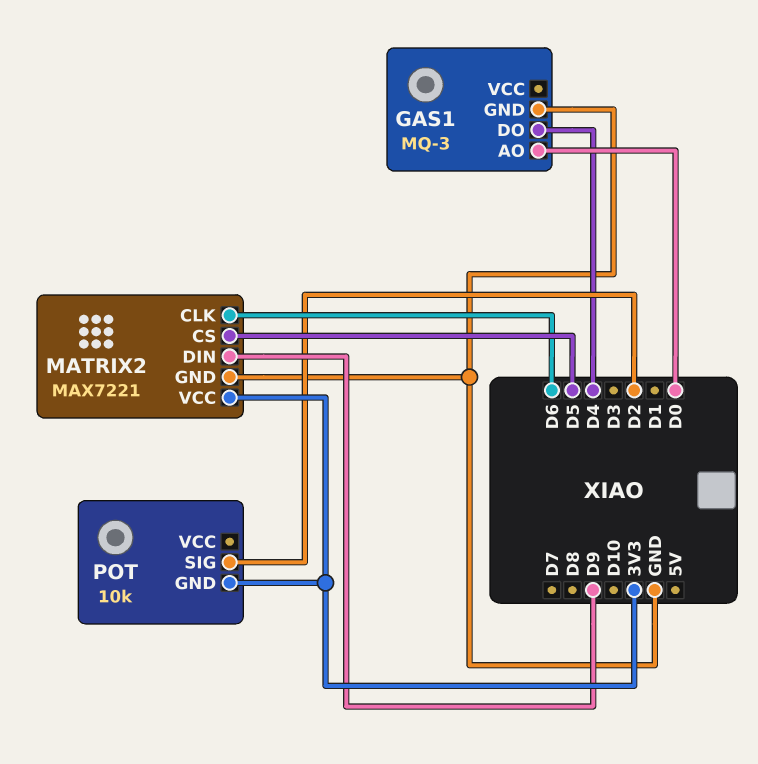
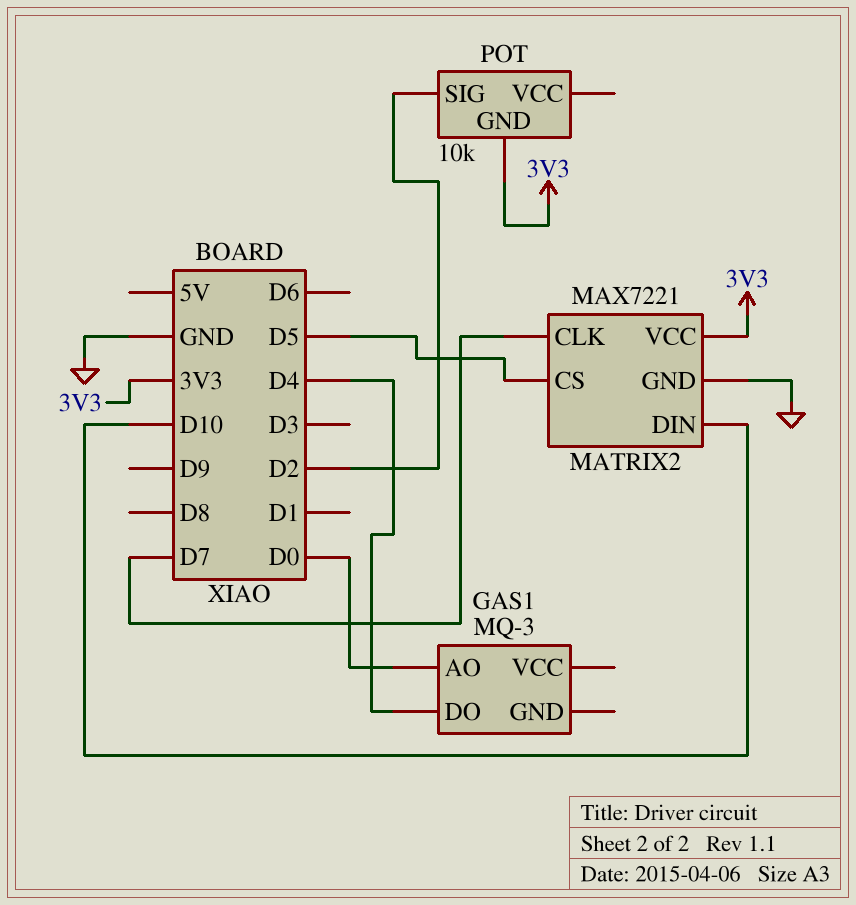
GAS1 pin GND: GND -> none
MATRIX2 pin CLK: D6 -> D7
MATRIX2 pin DIN: D9 -> D10

